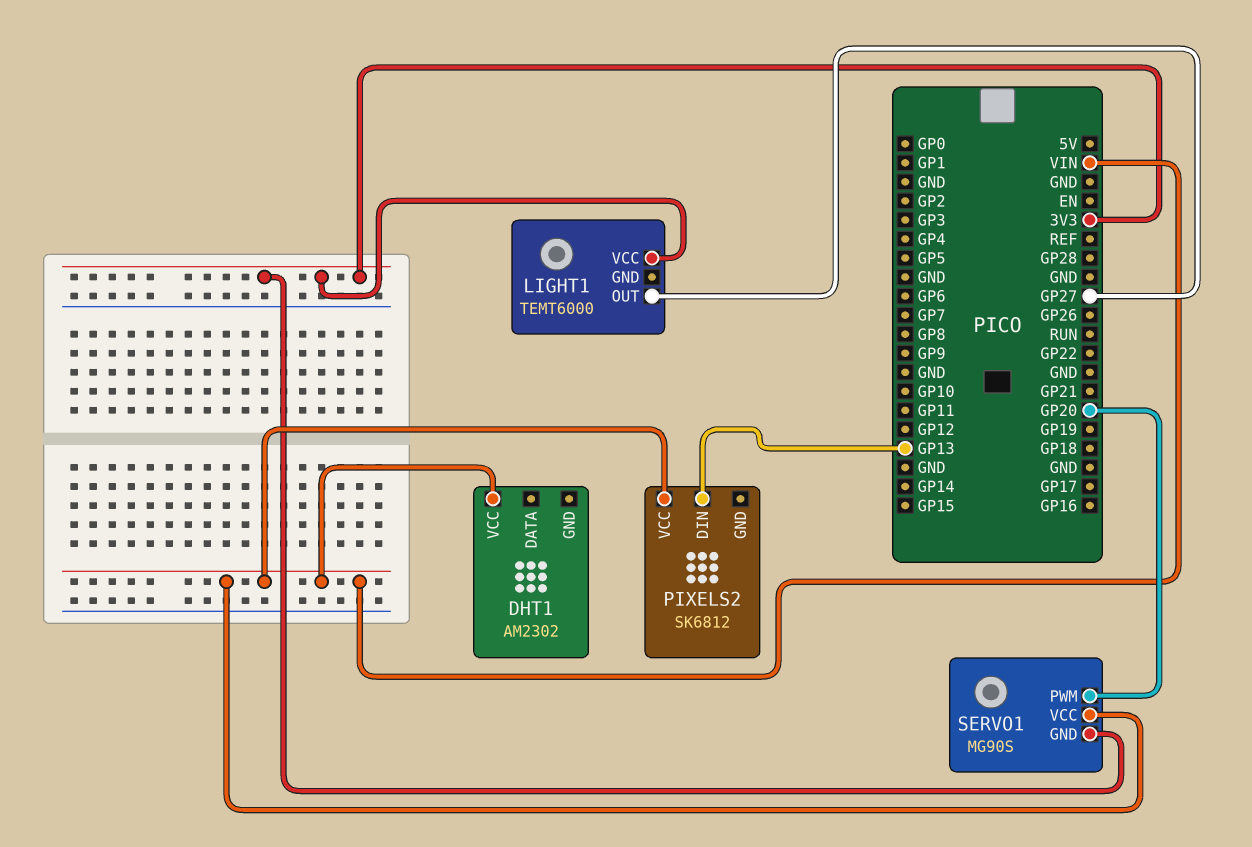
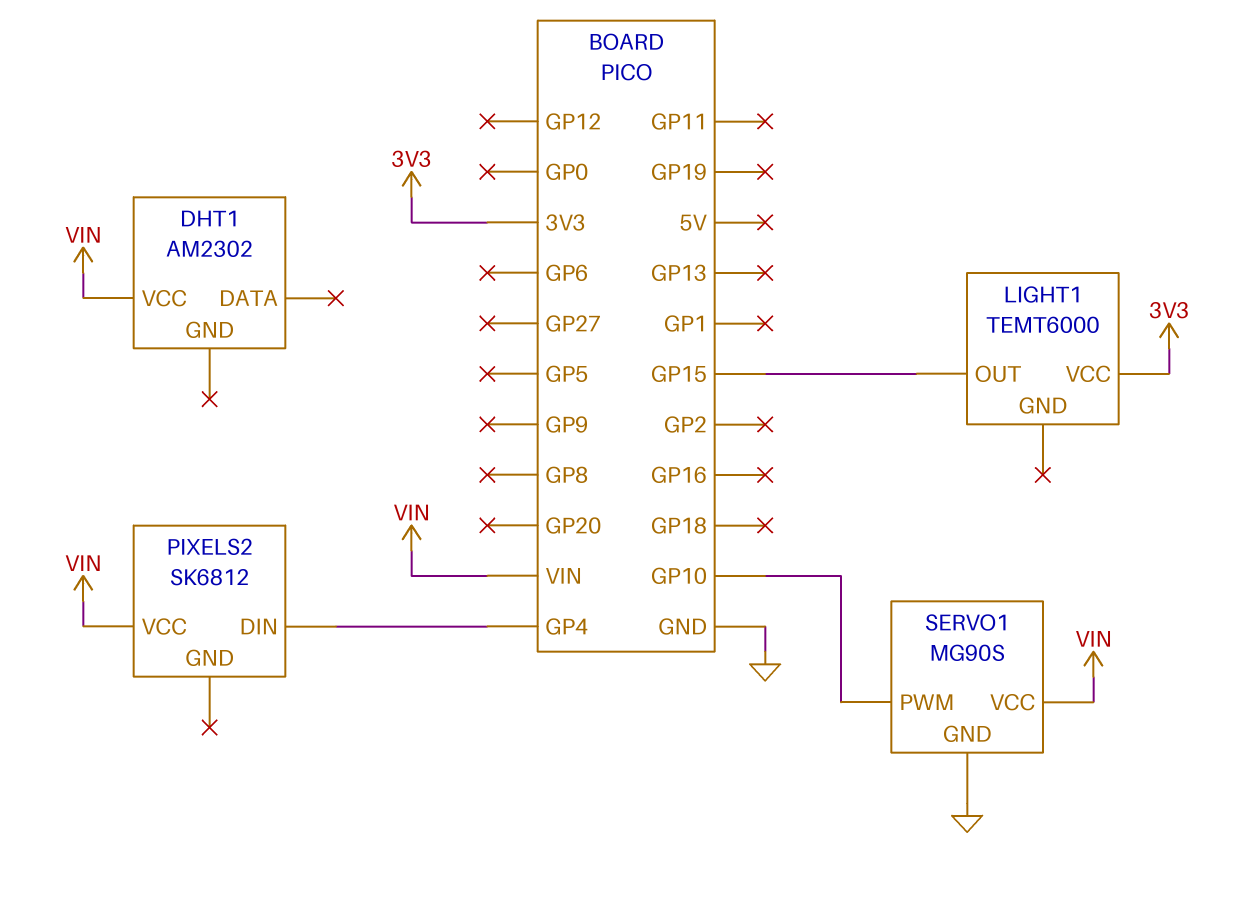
LIGHT1 pin OUT: GP27 -> GP15
PIXELS2 pin DIN: GP13 -> GP4
SERVO1 pin GND: 3V3 -> GND
SERVO1 pin PWM: GP20 -> GP10

